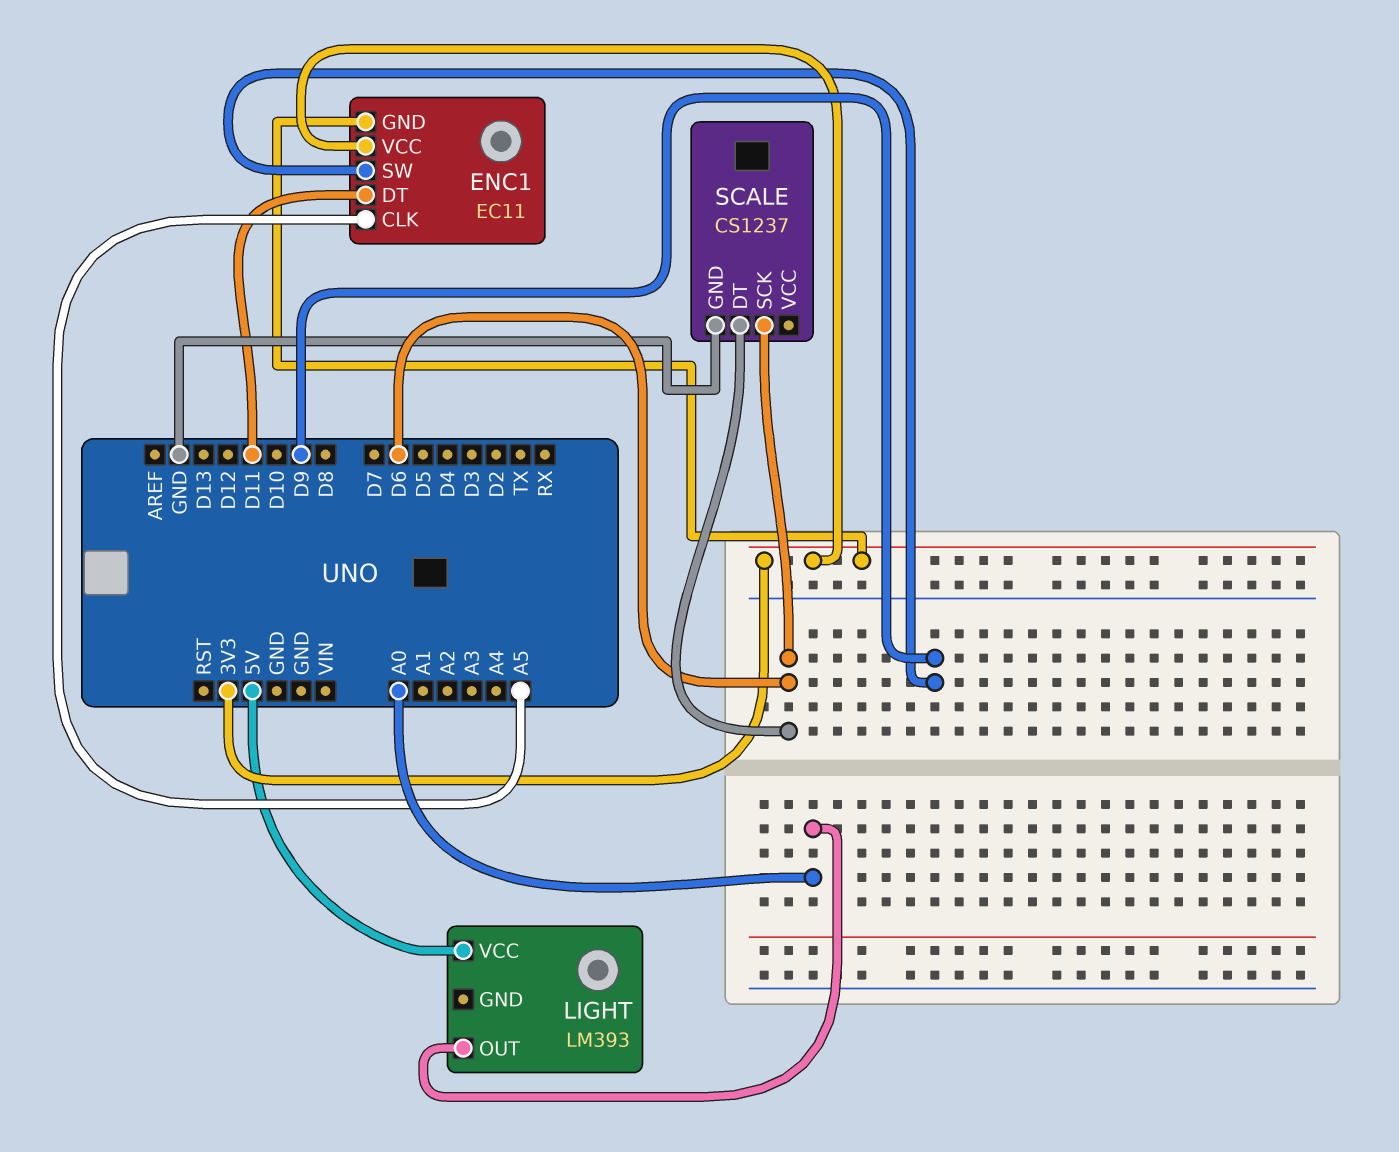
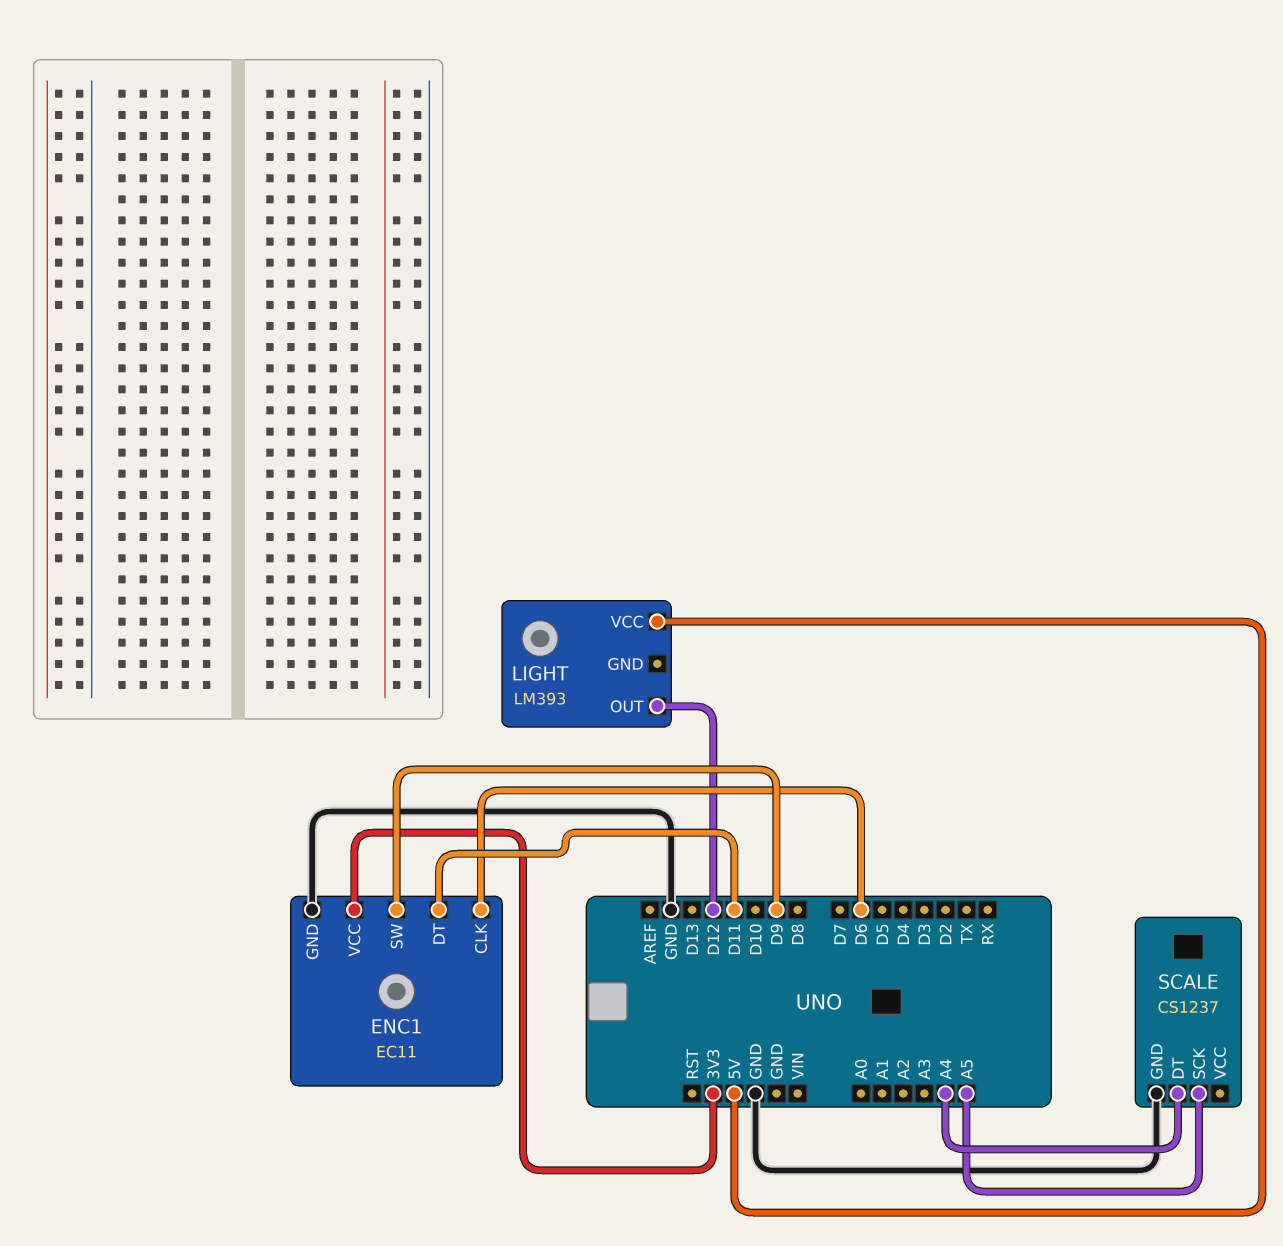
ENC1 pin CLK: A5 -> D6
ENC1 pin GND: 3V3 -> GND
LIGHT pin OUT: A0 -> D12
SCALE pin DT: D6 -> A4
SCALE pin SCK: D6 -> A5

